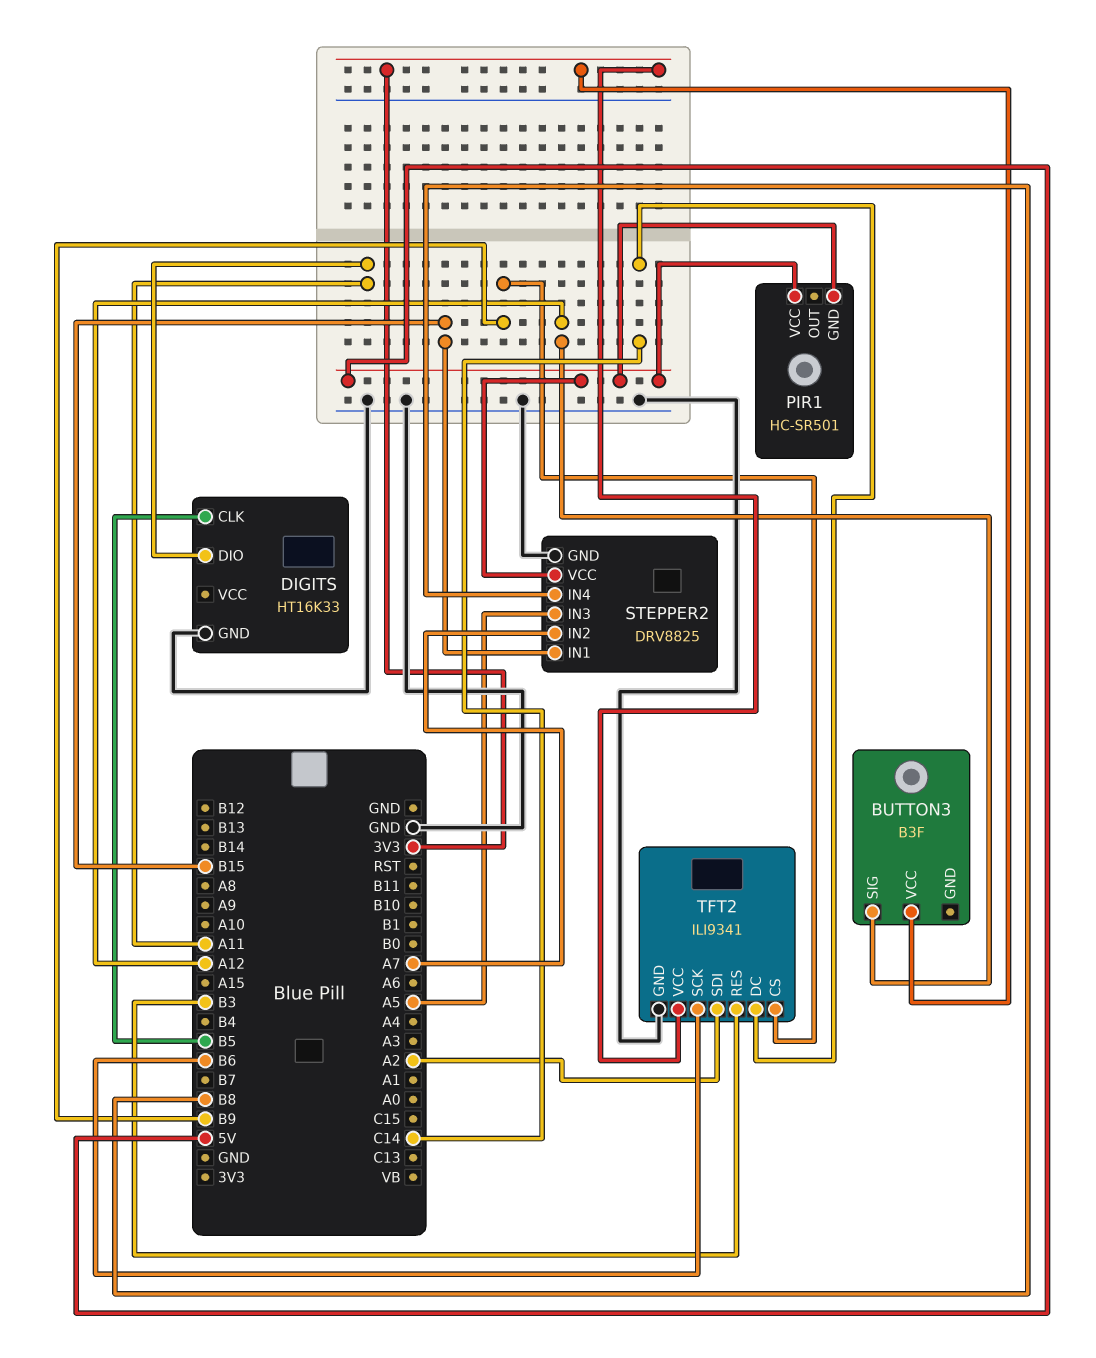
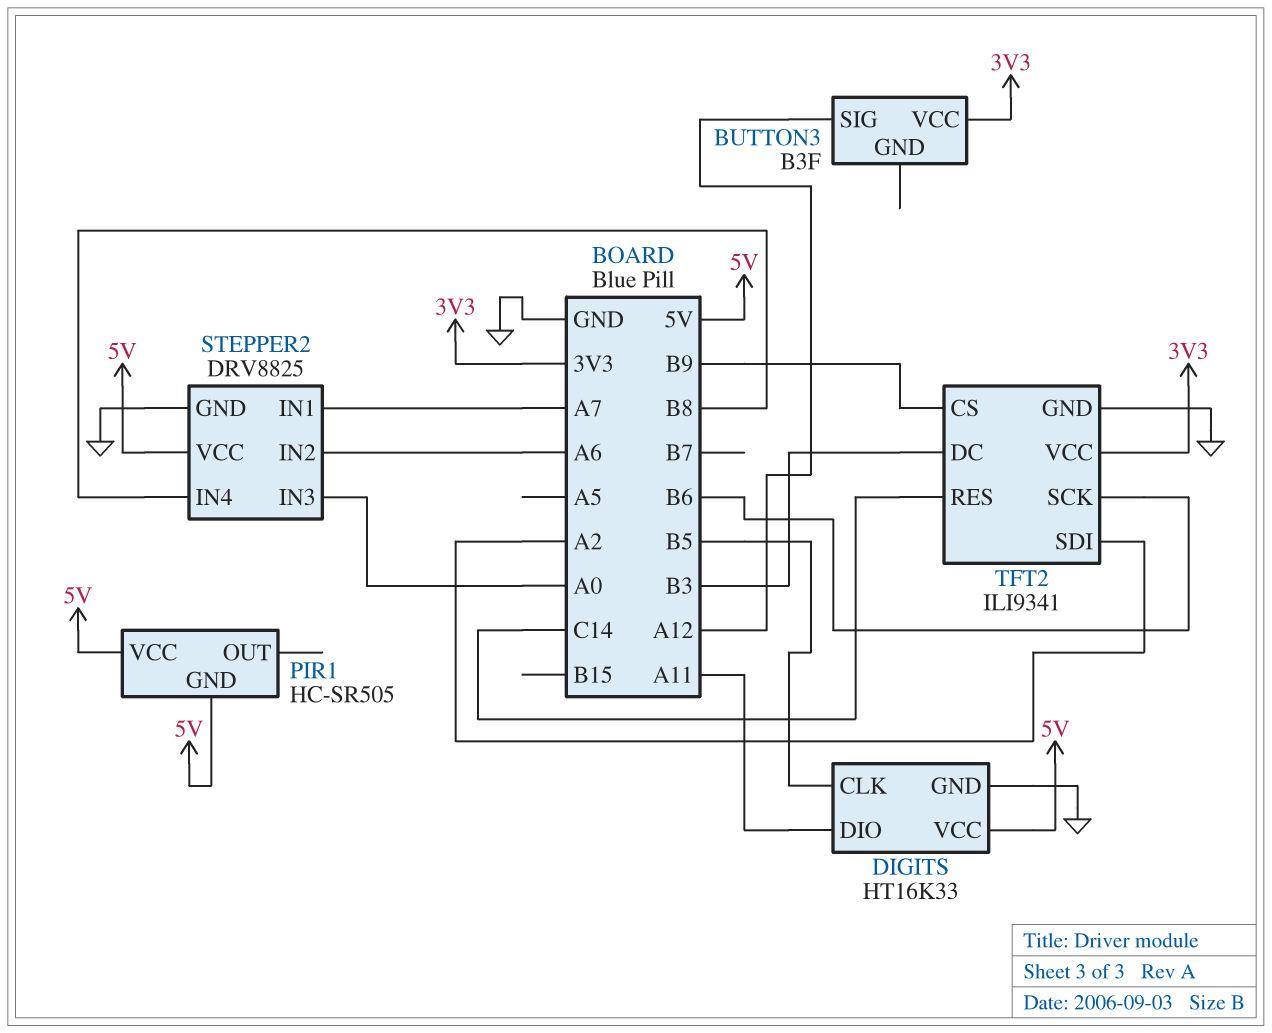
DIGITS pin VCC: none -> 5V
PIR1: HC-SR501 -> HC-SR505
STEPPER2 pin IN1: B15 -> A7
STEPPER2 pin IN2: A7 -> A6
STEPPER2 pin IN3: A5 -> A0
TFT2 pin DC: C14 -> B3
TFT2 pin RES: B3 -> C14

